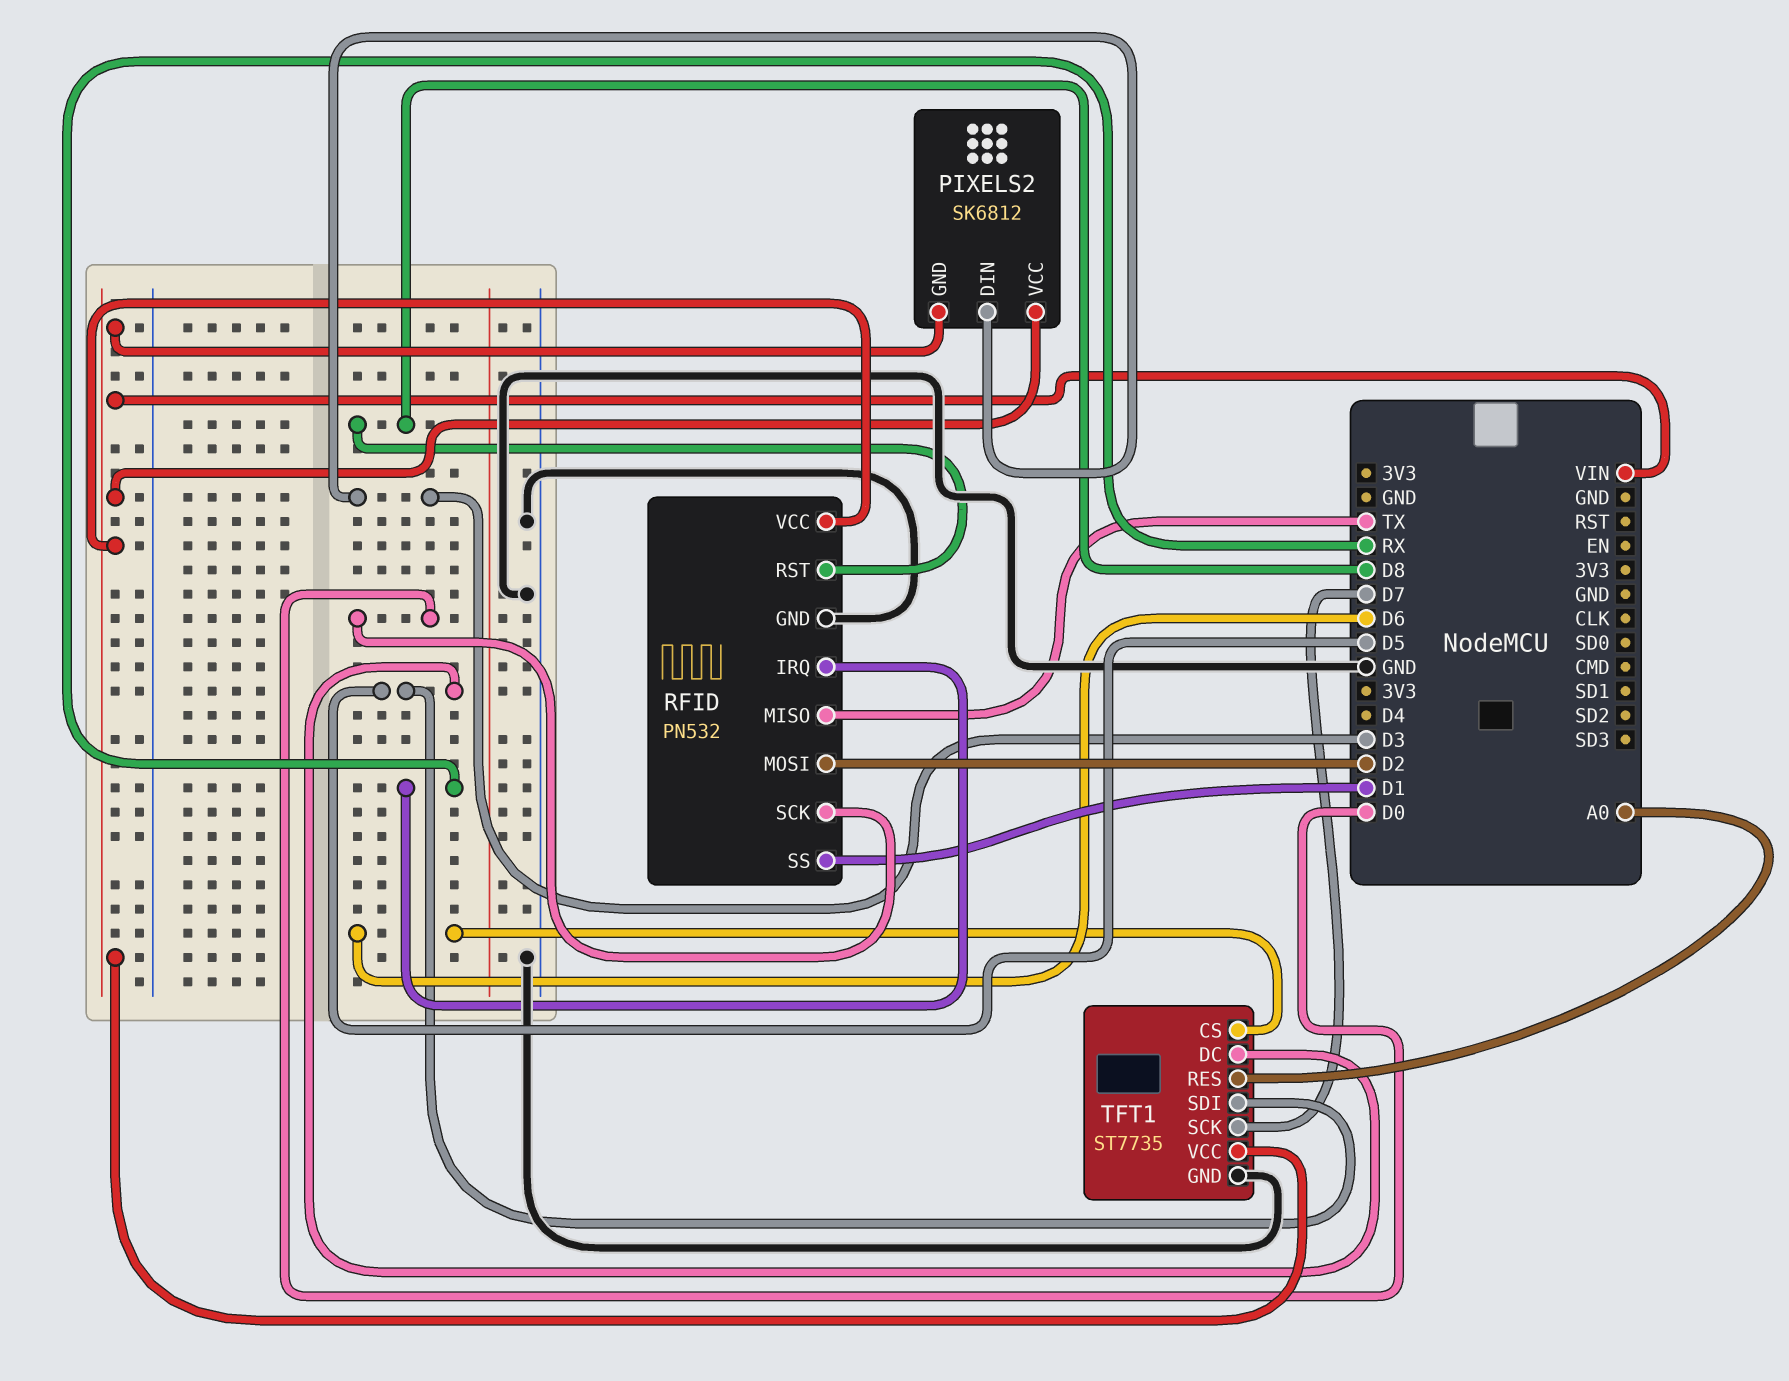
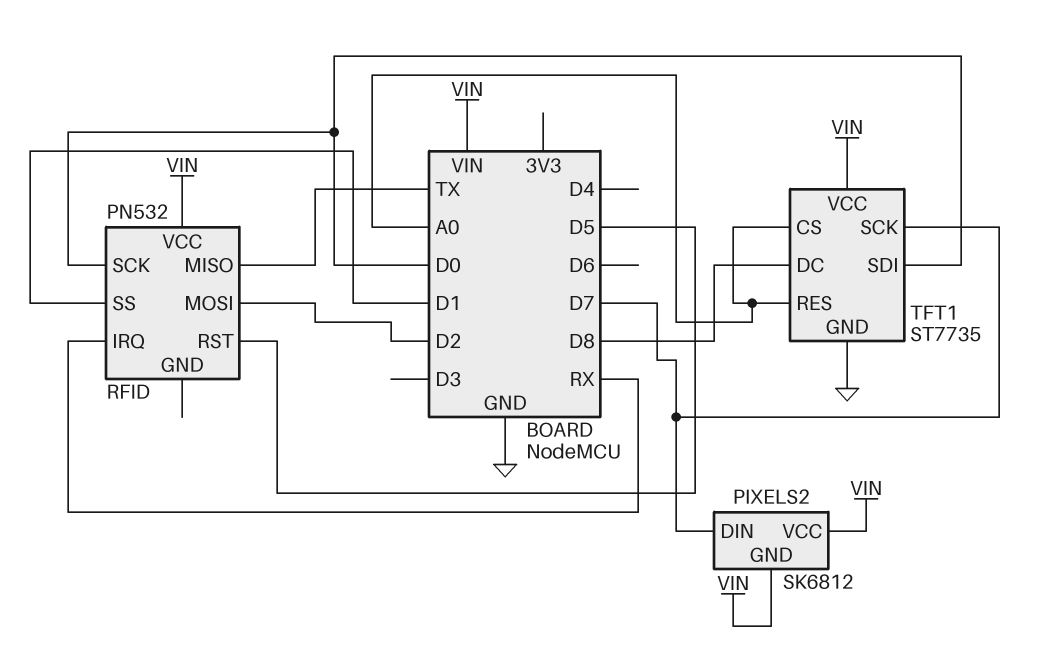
PIXELS2 pin DIN: D3 -> D7
RFID pin GND: GND -> none
RFID pin RST: D8 -> D5
TFT1 pin CS: D6 -> A0
TFT1 pin DC: D5 -> D8
TFT1 pin SDI: D5 -> D0

